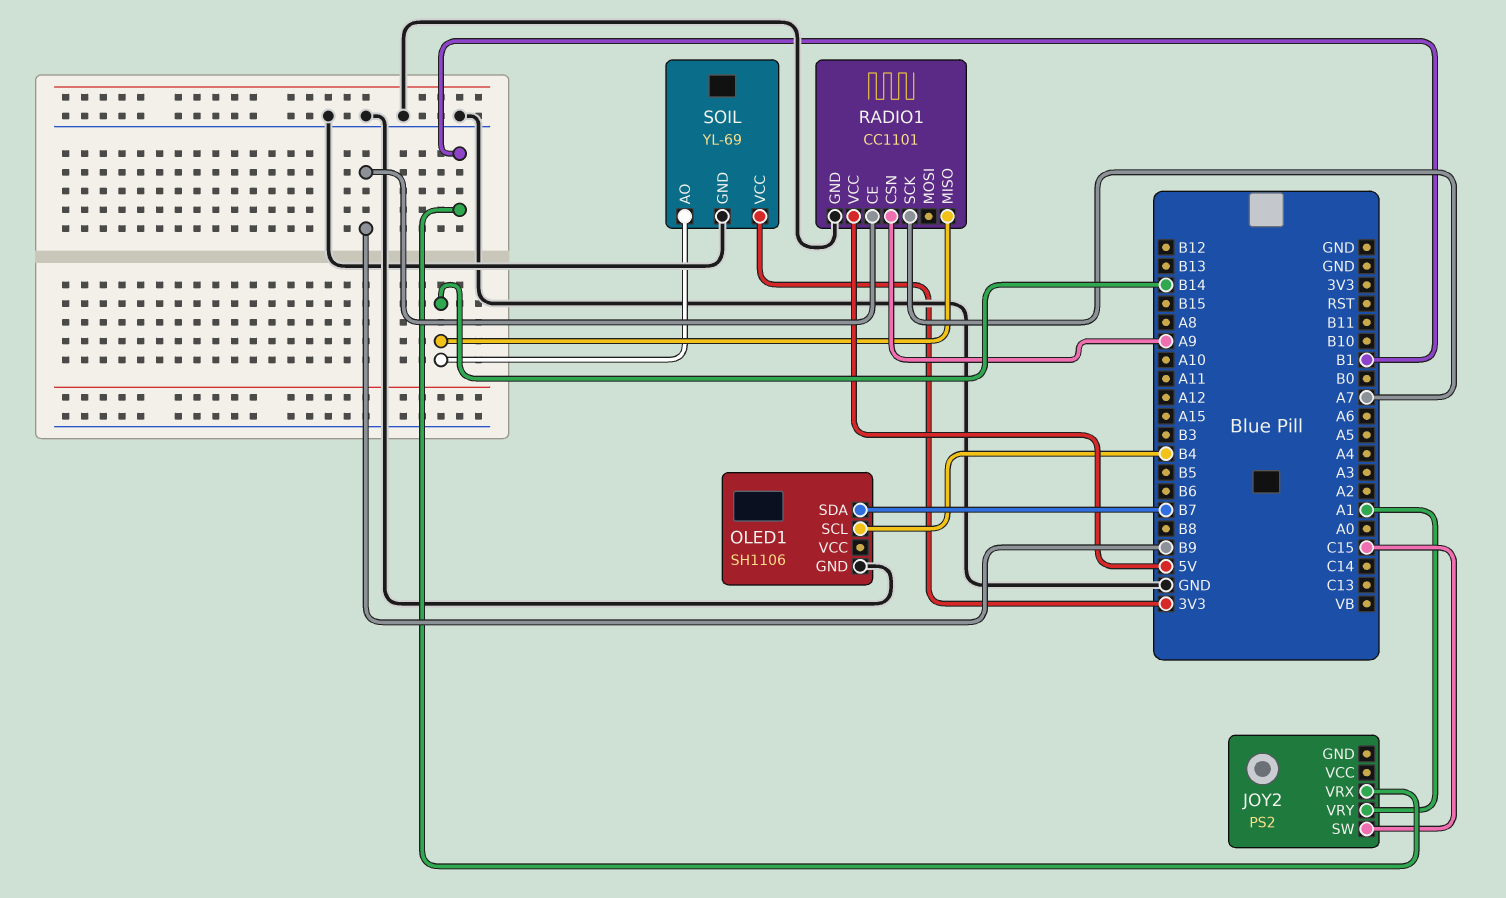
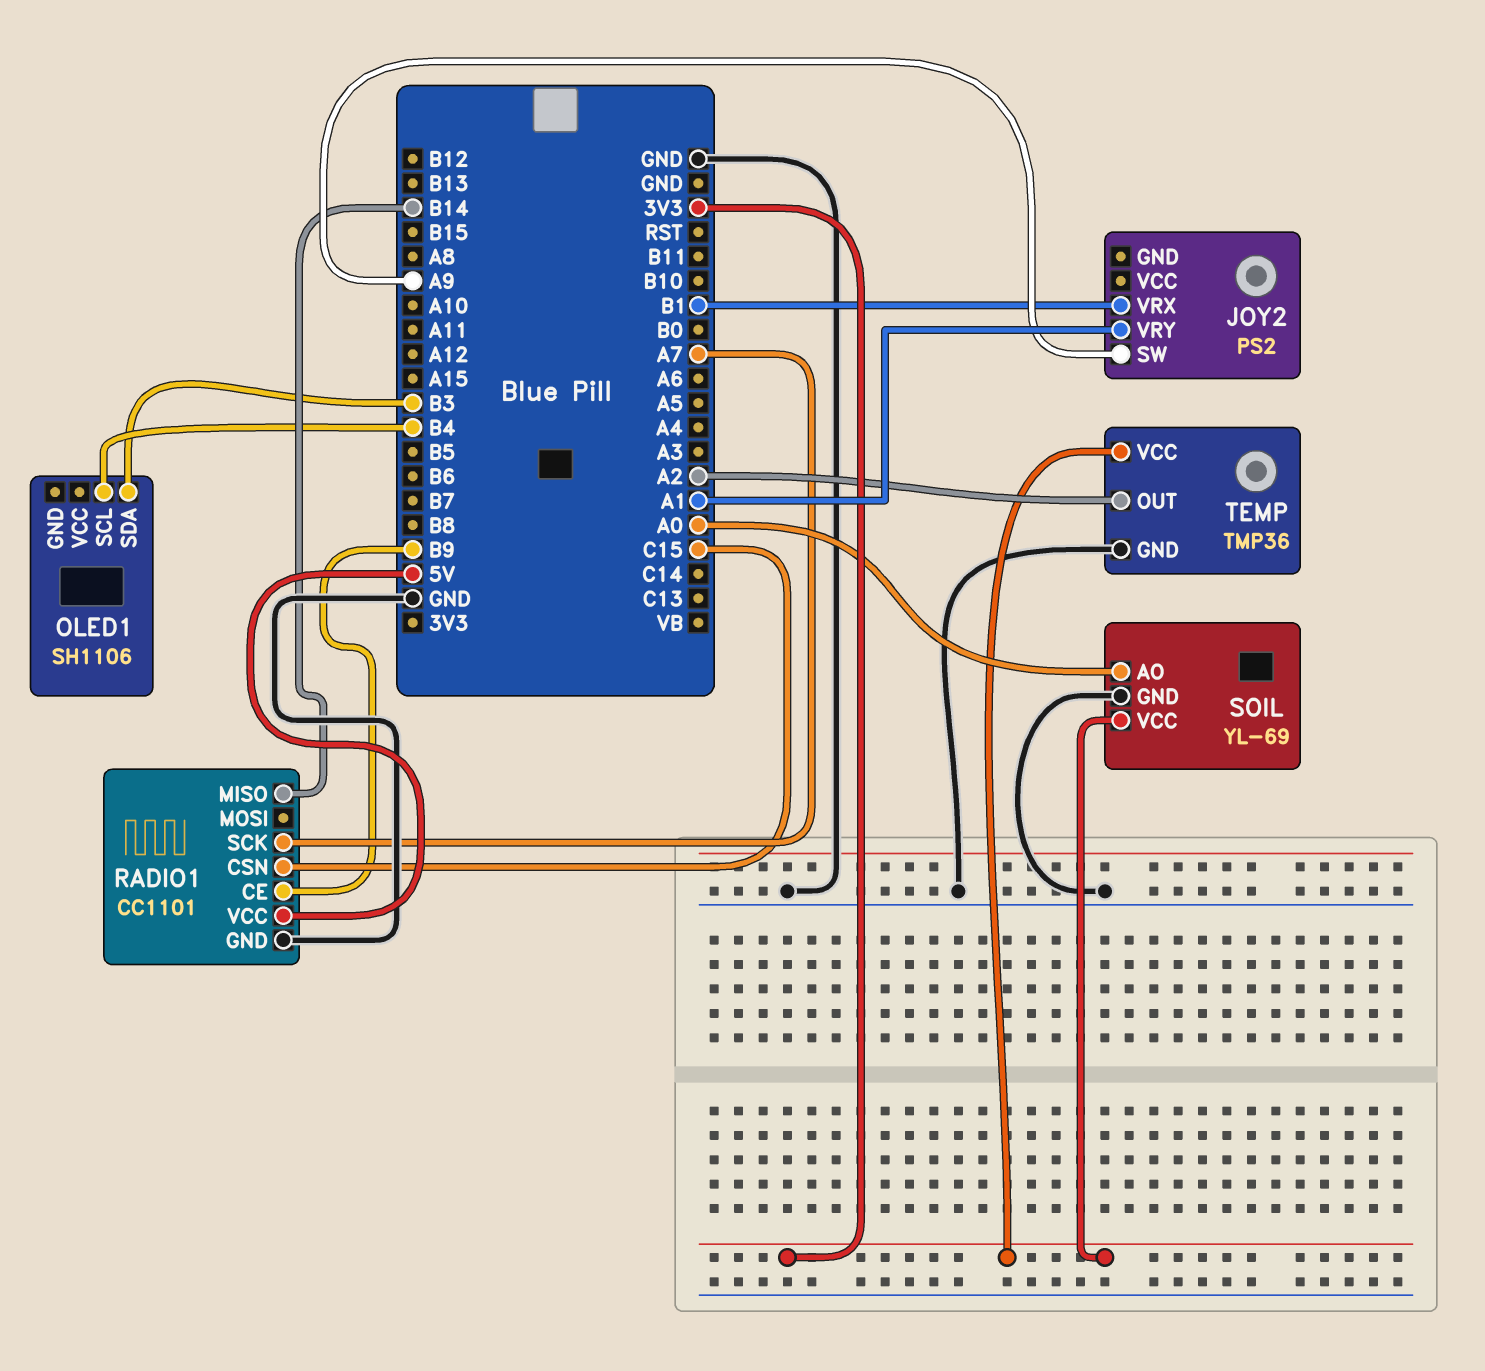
JOY2 pin SW: C15 -> A9
OLED1 pin GND: GND -> none
OLED1 pin SDA: B7 -> B3
RADIO1 pin CSN: A9 -> C15
SOIL pin AO: B14 -> A0
TEMP: none -> TMP36
TEMP pin GND: none -> GND
TEMP pin OUT: none -> A2
TEMP pin VCC: none -> 3V3

